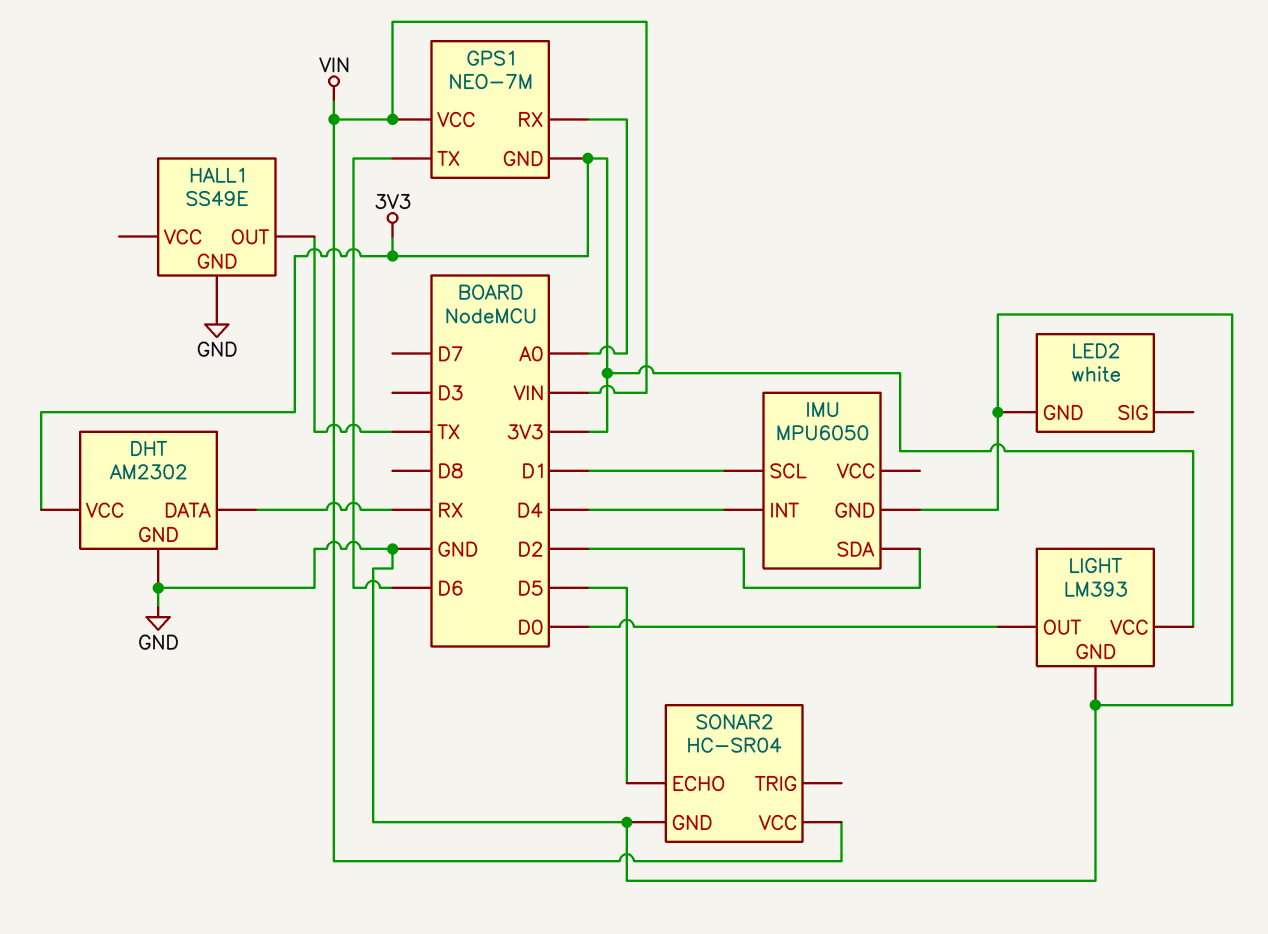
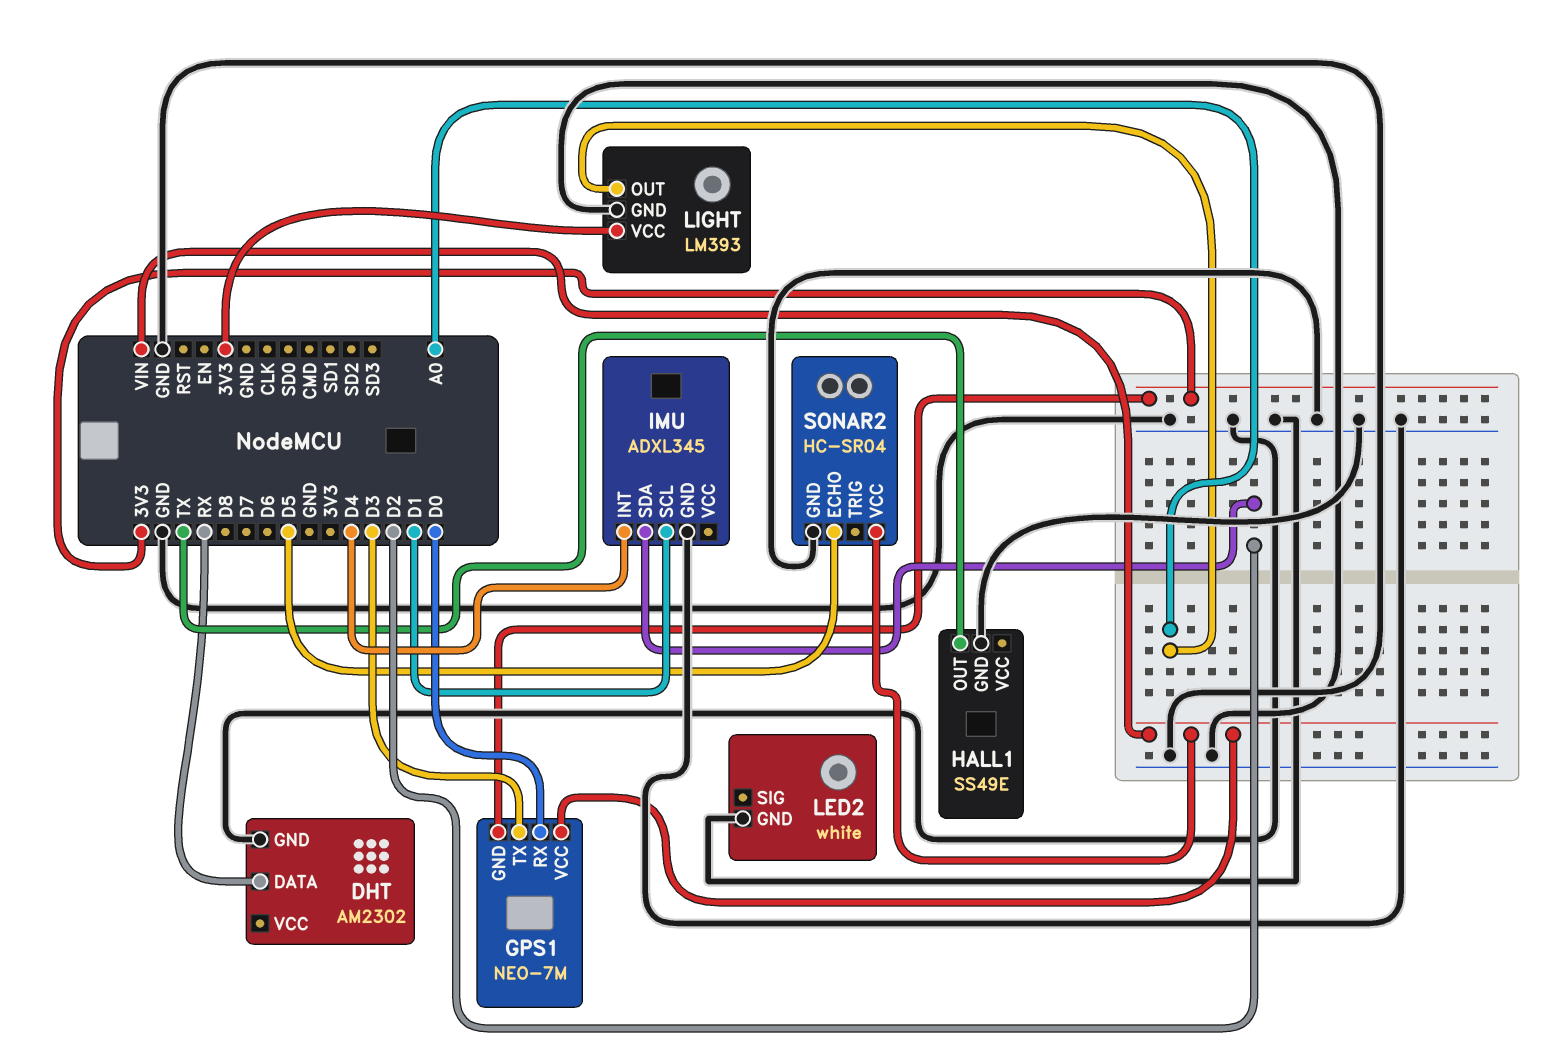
DHT pin VCC: 3V3 -> none
GPS1 pin RX: A0 -> D0
GPS1 pin TX: D6 -> D3
IMU: MPU6050 -> ADXL345
LIGHT pin OUT: D0 -> A0

